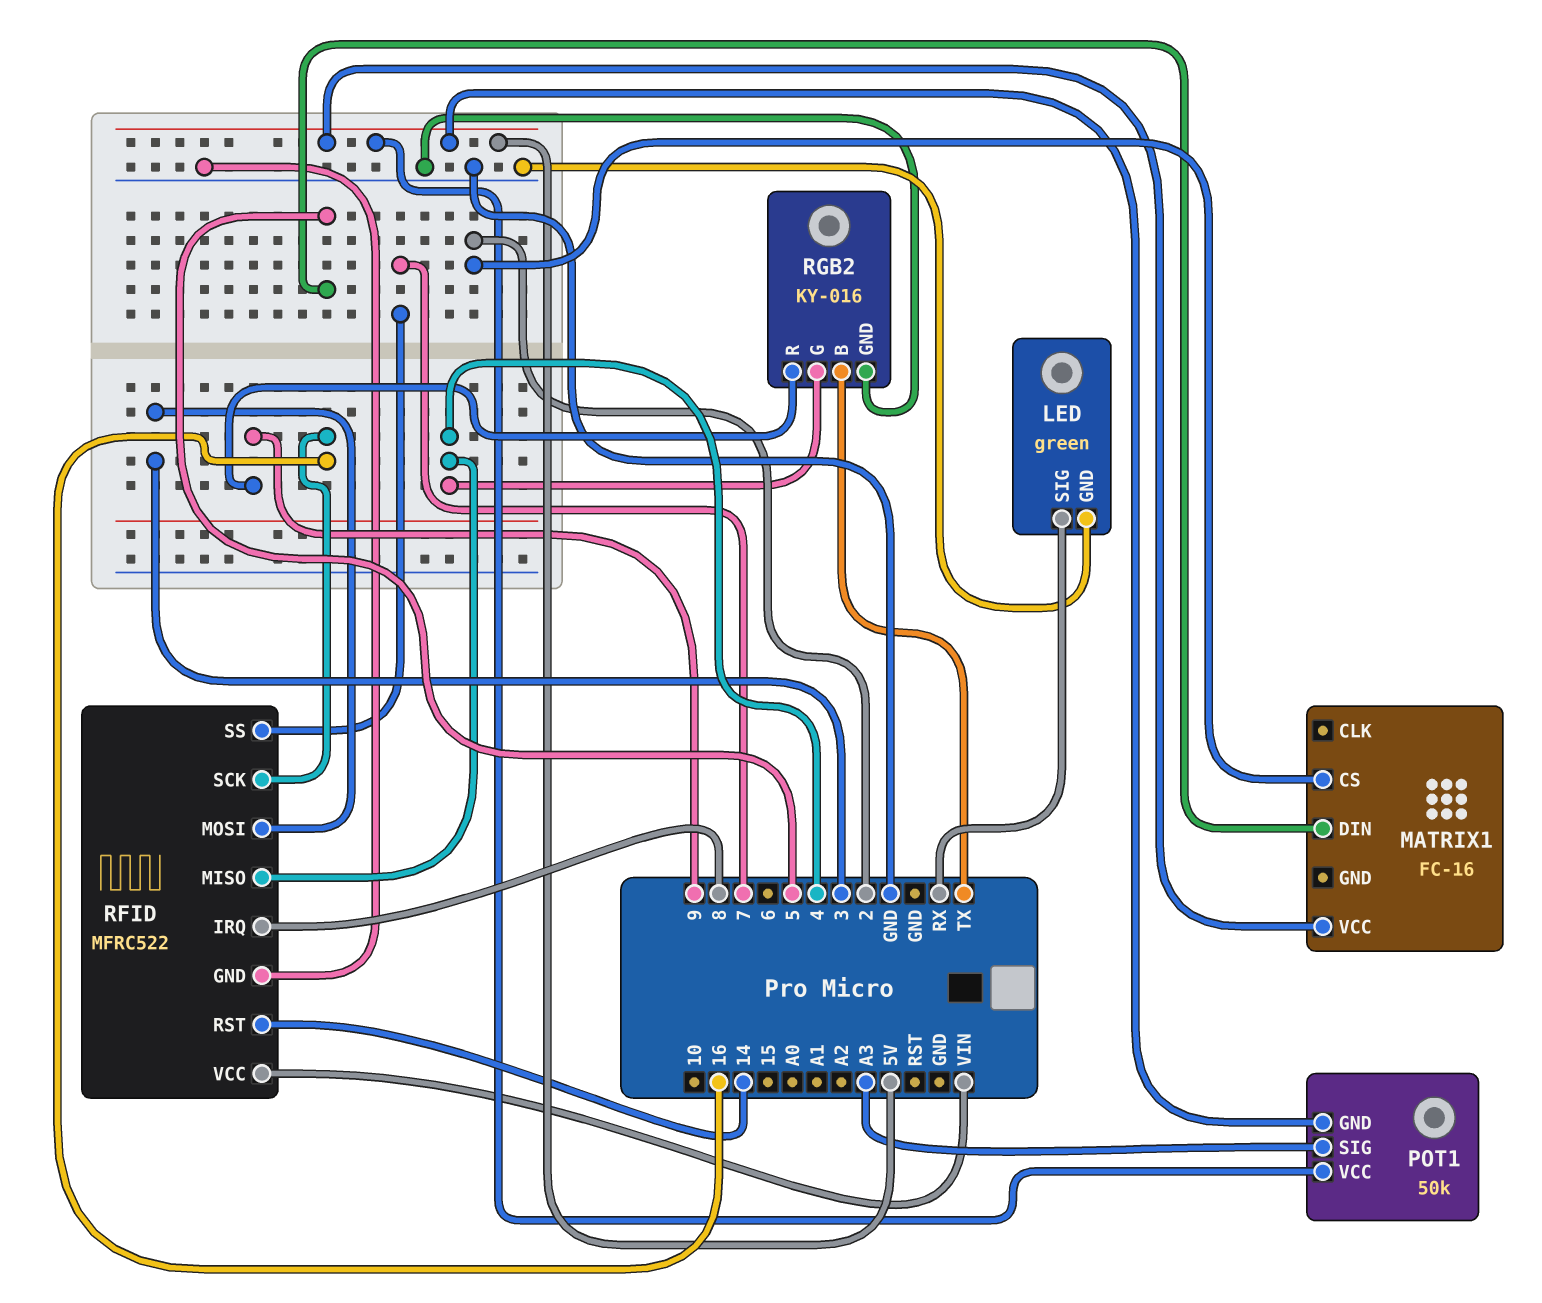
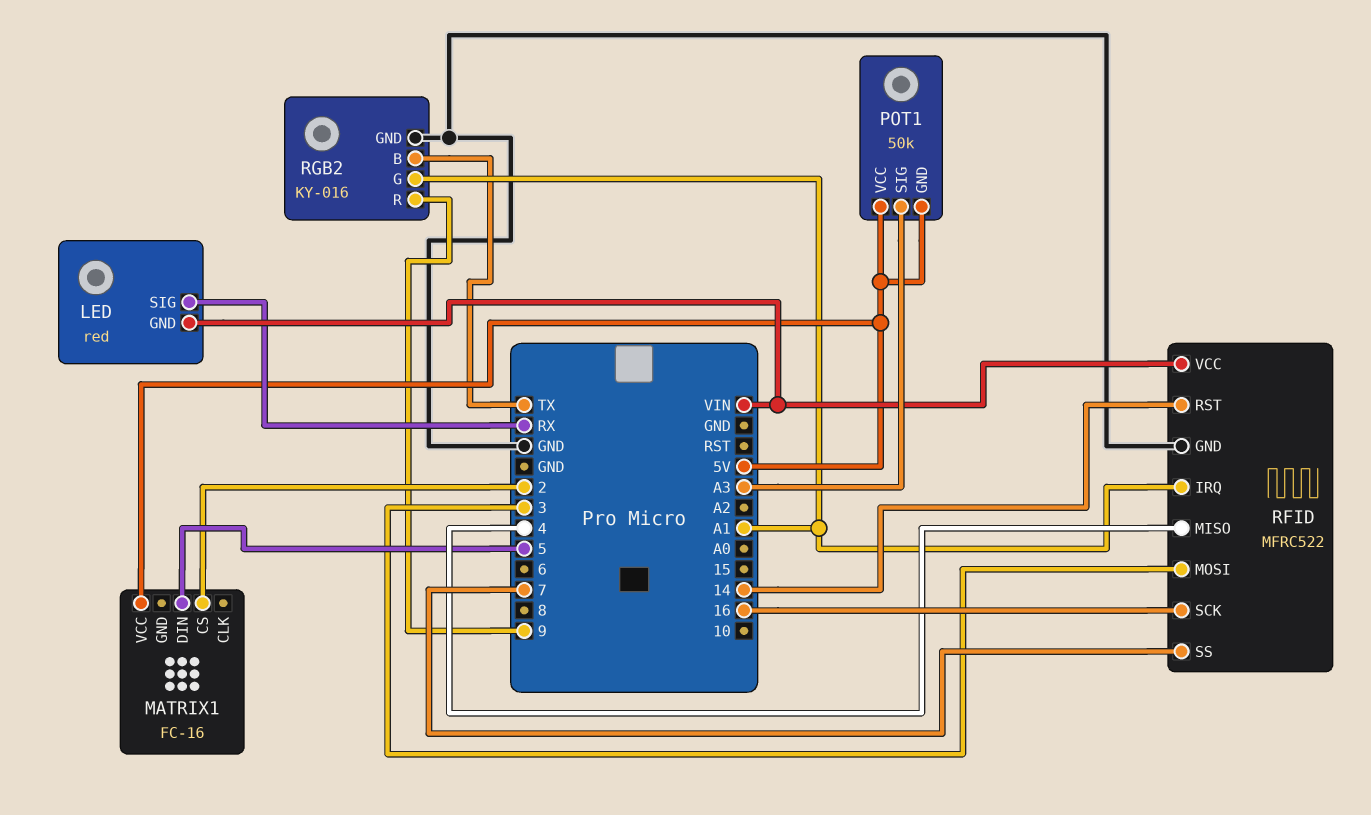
LED: green -> red
LED pin GND: GND -> VIN
RFID pin IRQ: 8 -> A1
RGB2 pin G: 4 -> A1

